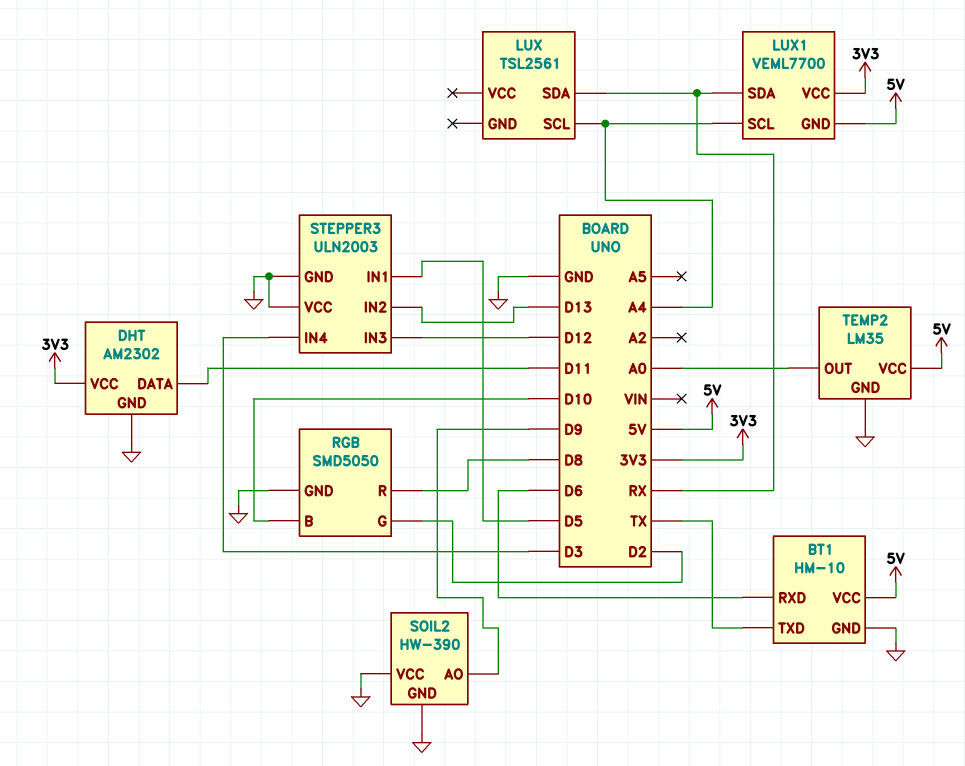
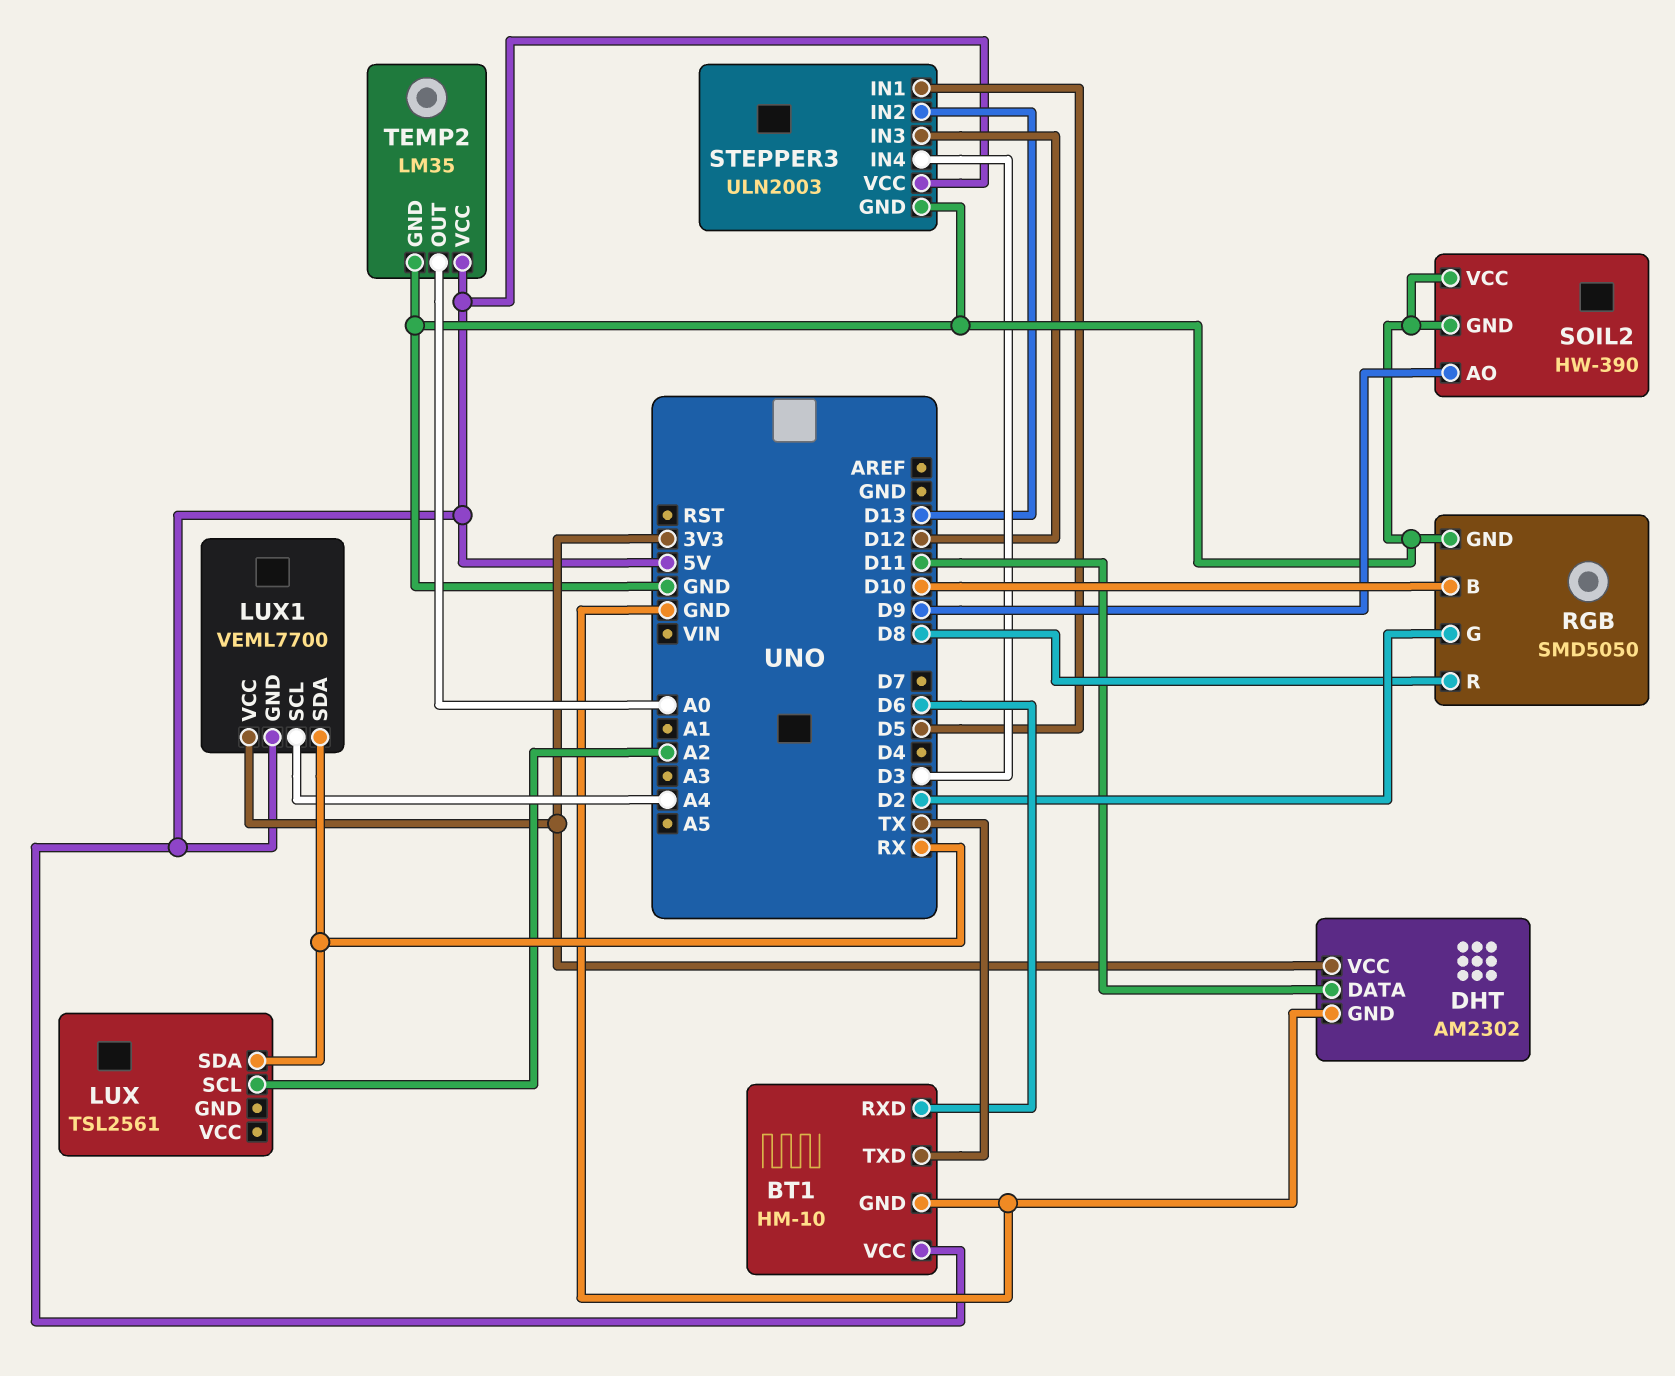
LUX pin SCL: A4 -> A2
STEPPER3 pin VCC: GND -> 5V

